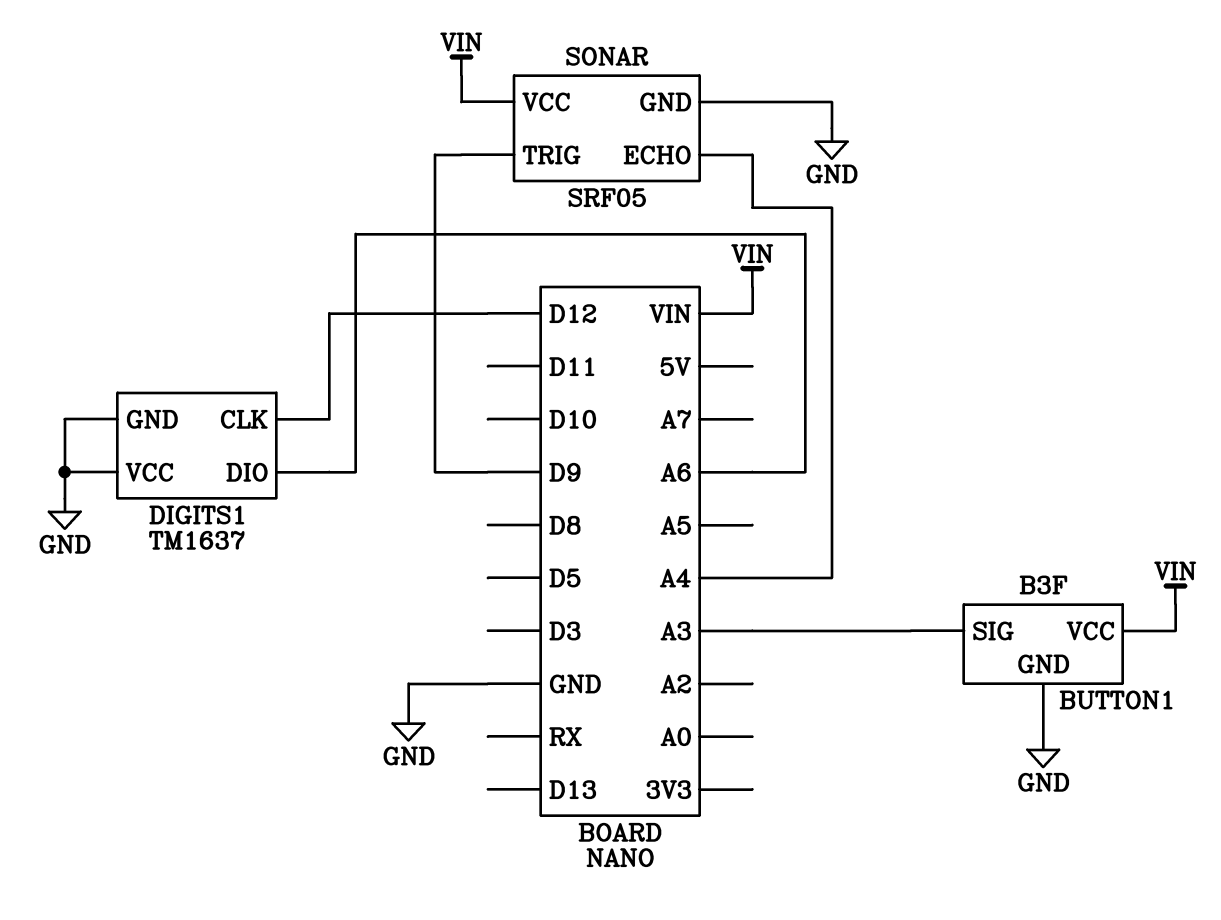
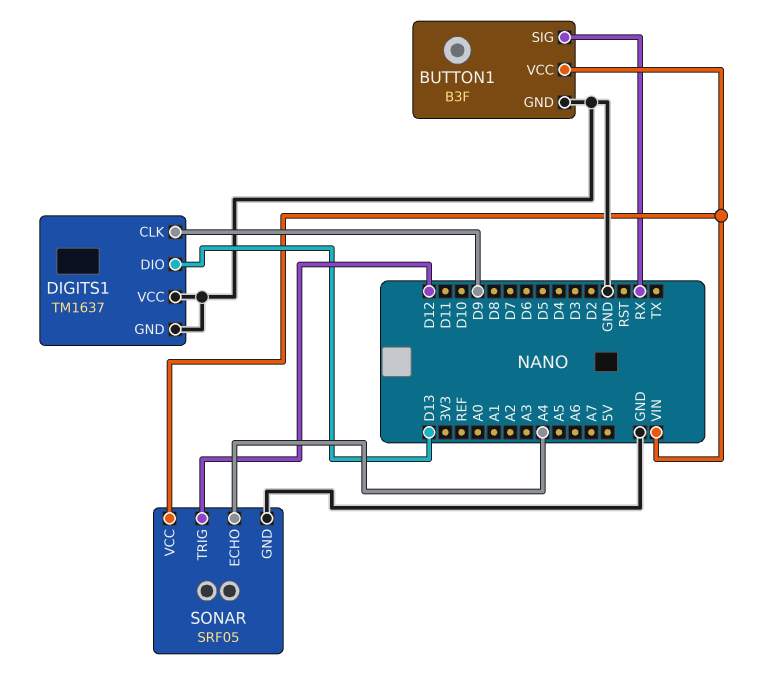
BUTTON1 pin SIG: A3 -> RX
DIGITS1 pin CLK: D12 -> D9
DIGITS1 pin DIO: A6 -> D13
SONAR pin TRIG: D9 -> D12

